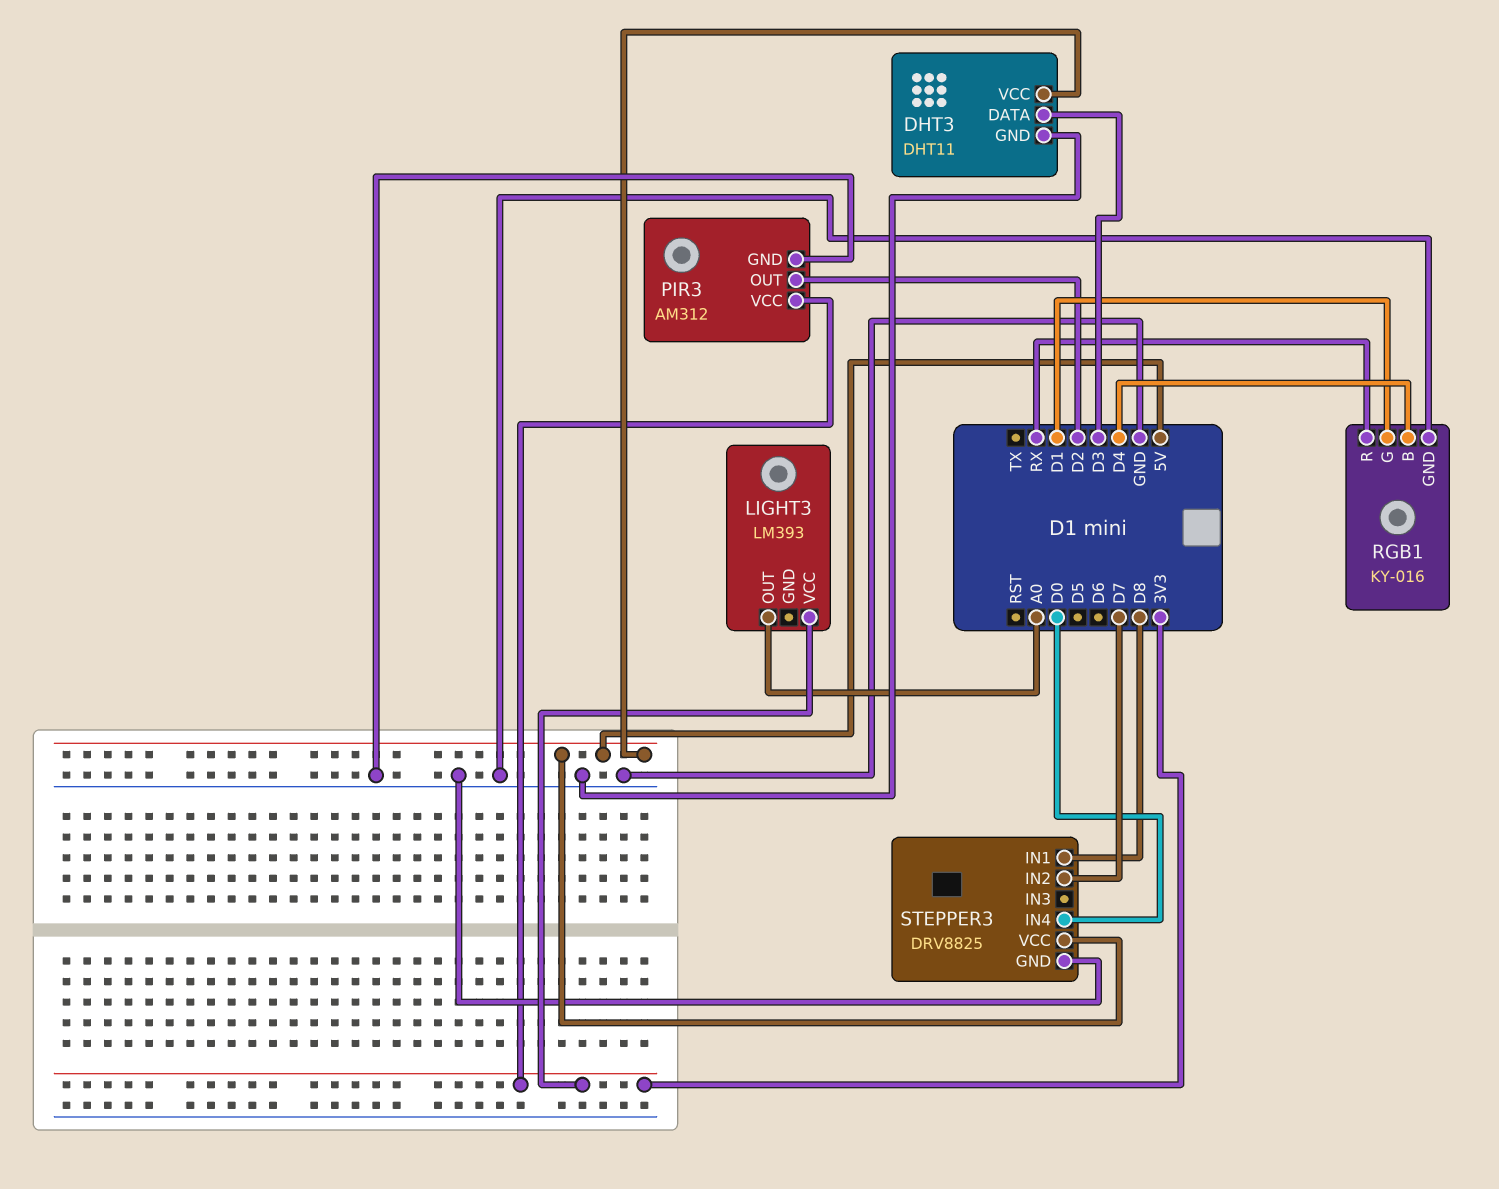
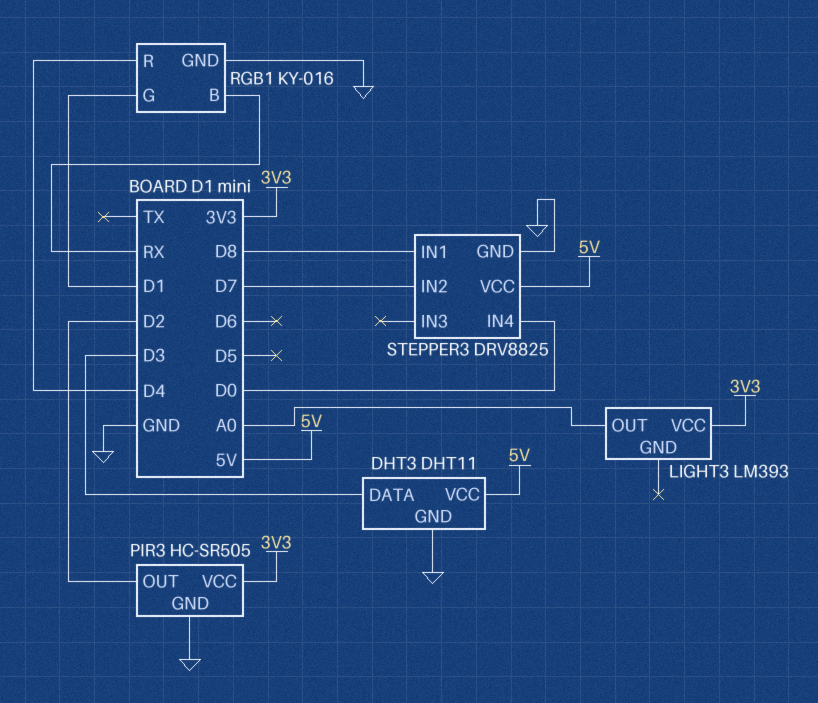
PIR3: AM312 -> HC-SR505
RGB1 pin B: D4 -> RX
RGB1 pin R: RX -> D4

